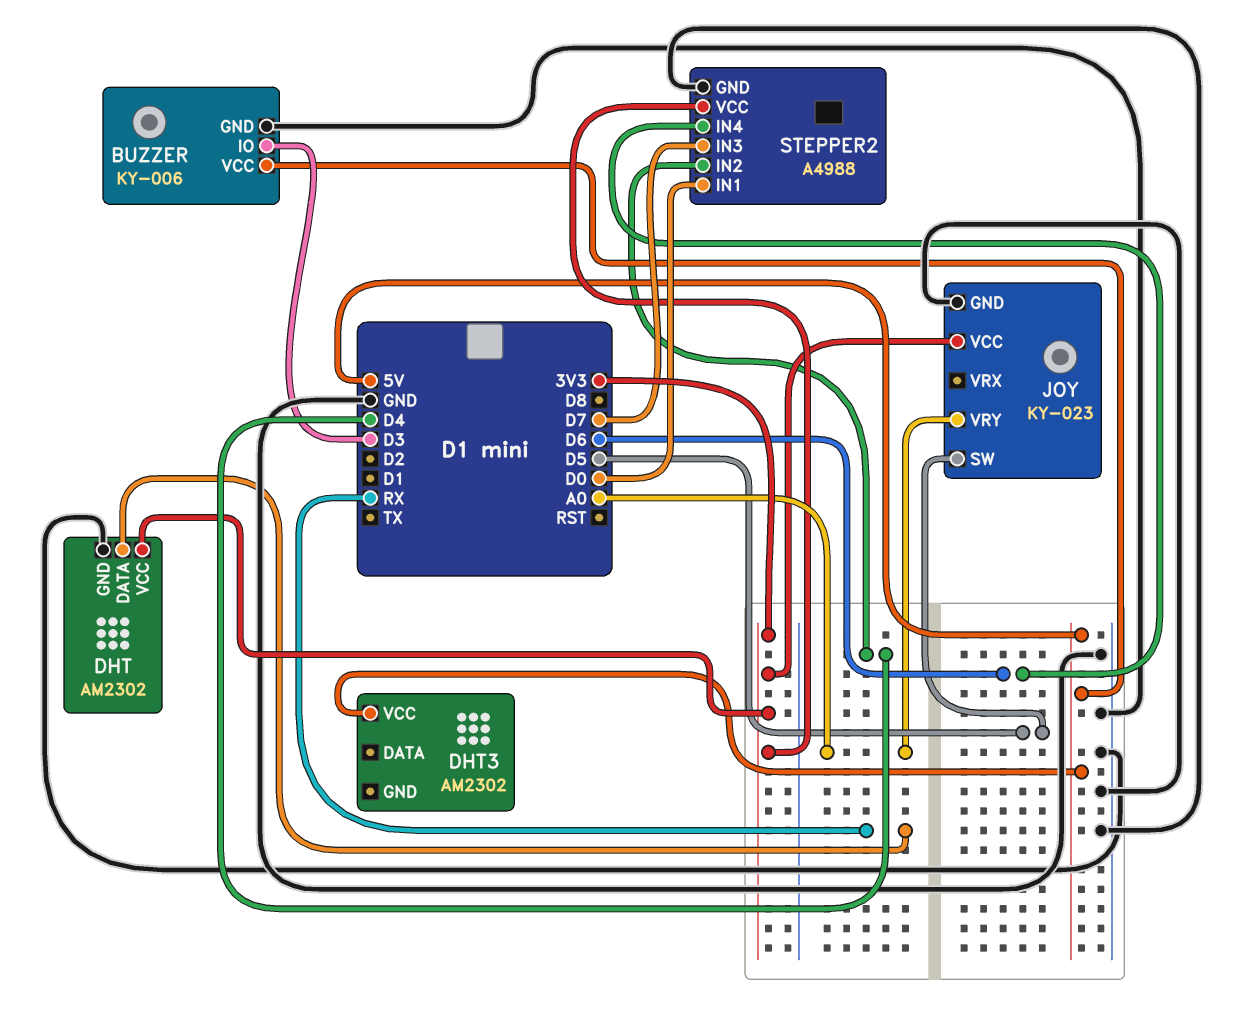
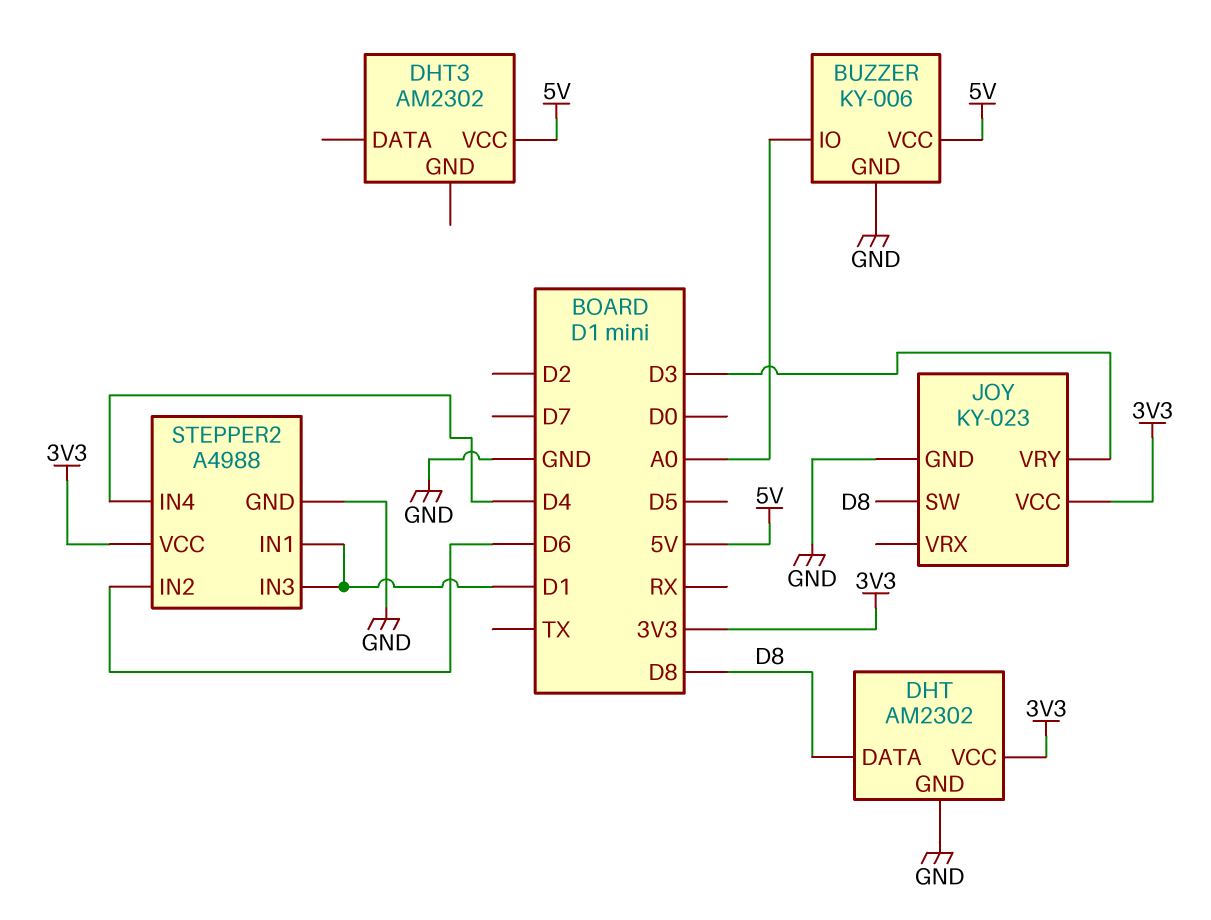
BUZZER pin IO: D3 -> A0
DHT pin DATA: RX -> D8
JOY pin SW: D5 -> D8
JOY pin VRY: A0 -> D3
STEPPER2 pin IN1: D0 -> D1
STEPPER2 pin IN2: D4 -> D6
STEPPER2 pin IN3: D7 -> D1
STEPPER2 pin IN4: D6 -> D4

